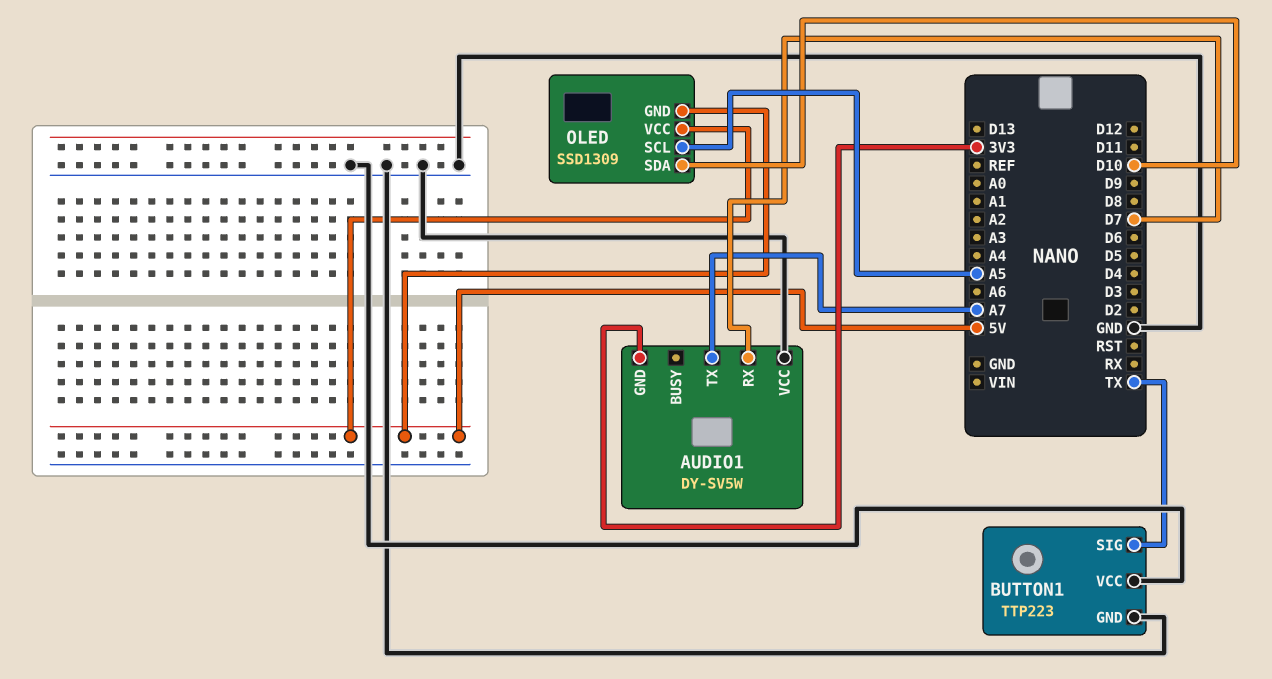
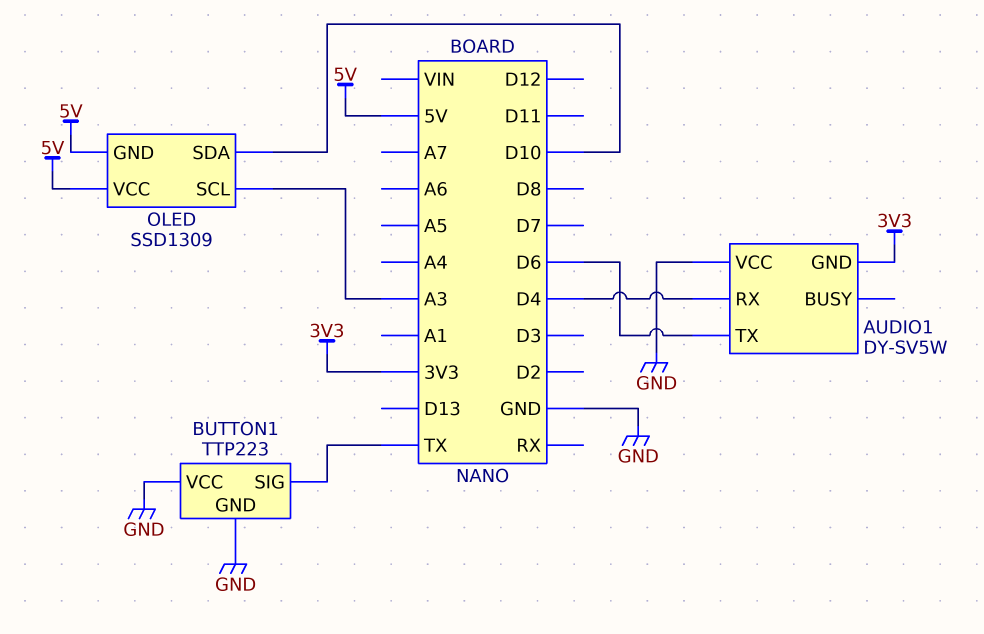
AUDIO1 pin RX: D7 -> D4
AUDIO1 pin TX: A7 -> D6
OLED pin SCL: A5 -> A3

